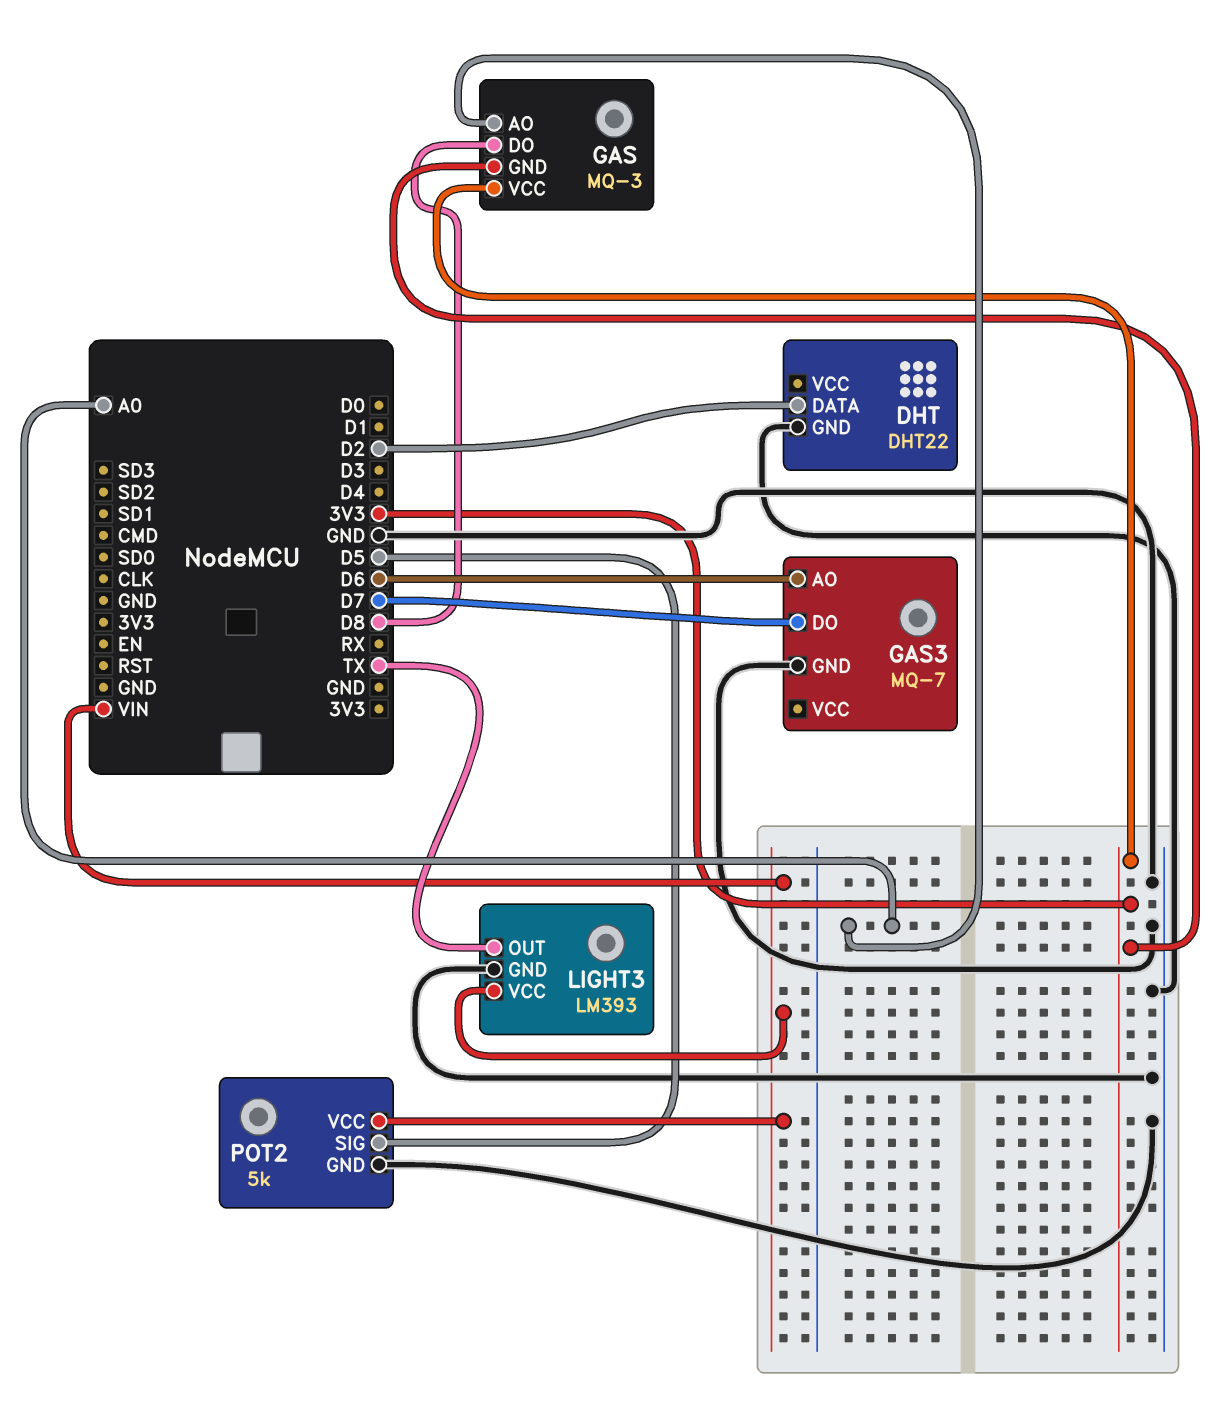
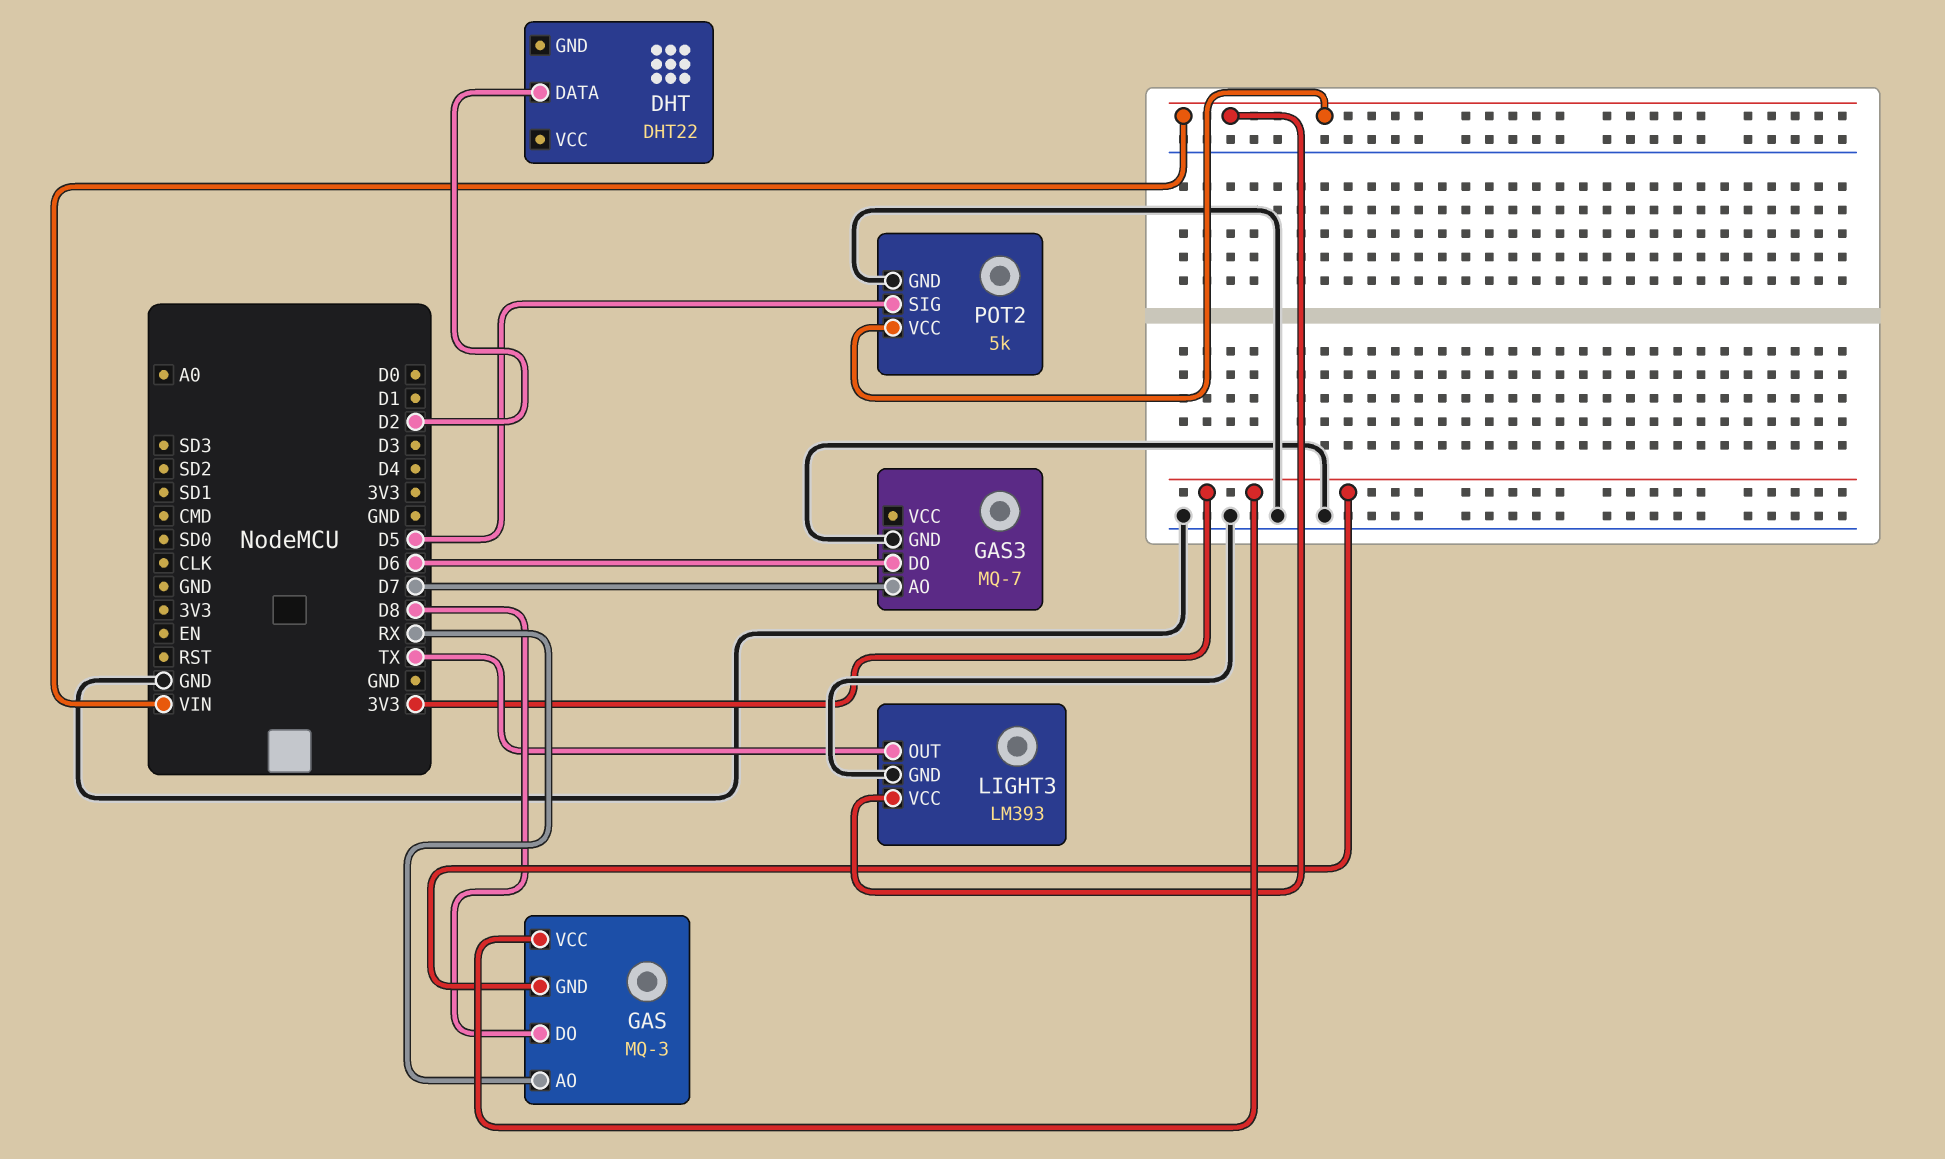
DHT pin GND: GND -> none
GAS pin AO: A0 -> RX
GAS3 pin AO: D6 -> D7
GAS3 pin DO: D7 -> D6

